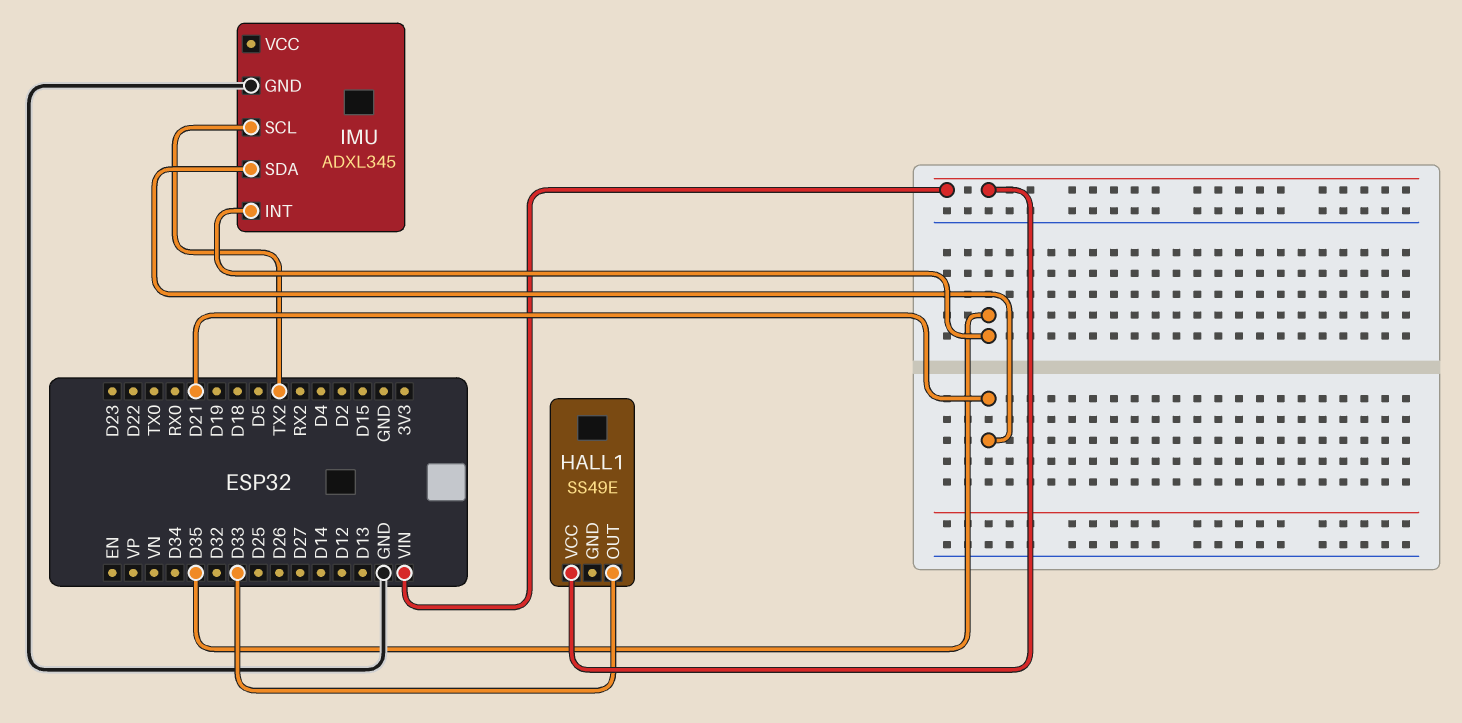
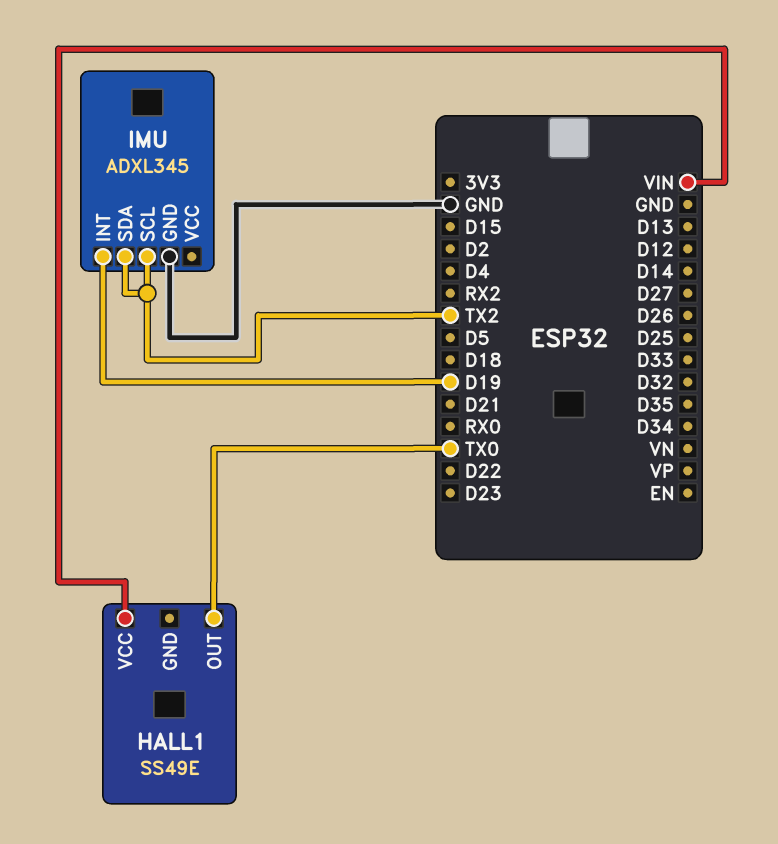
HALL1 pin OUT: D33 -> TX0
IMU pin INT: D35 -> D19
IMU pin SDA: D21 -> TX2

